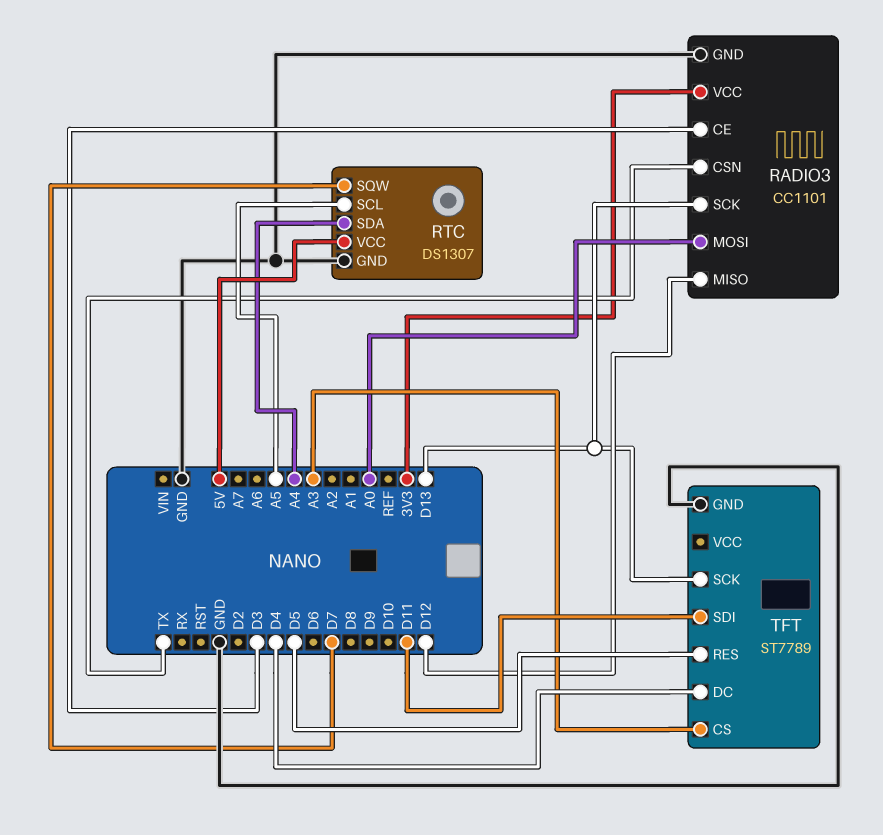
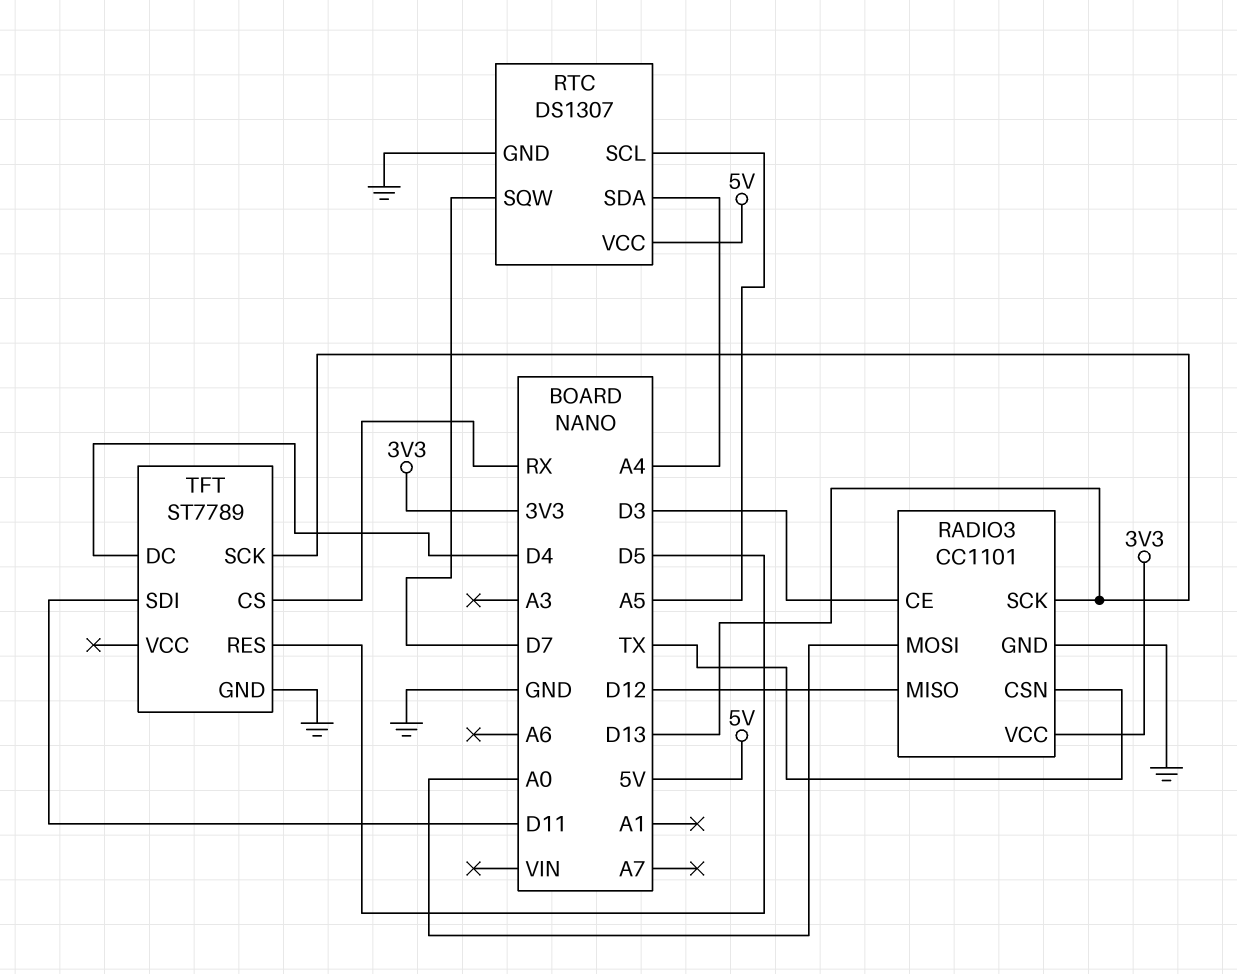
TFT pin CS: A3 -> RX

